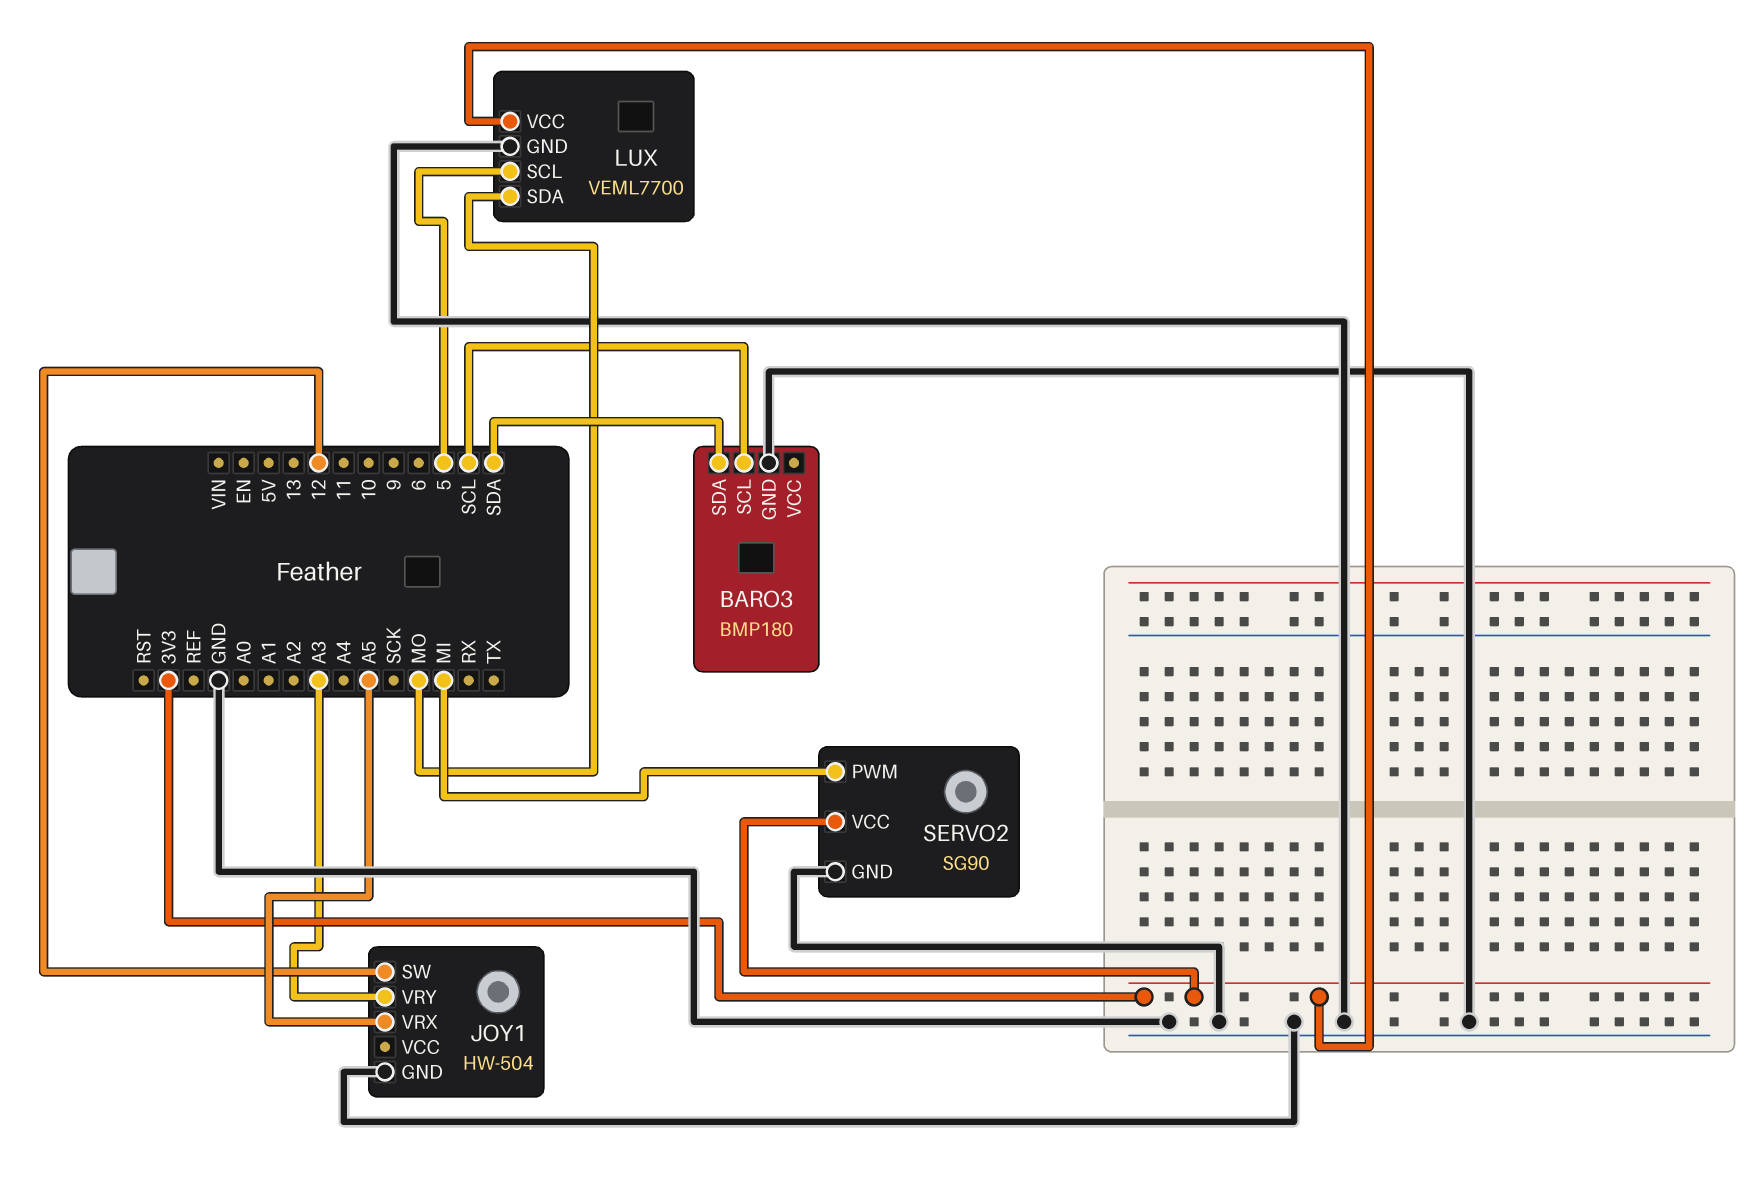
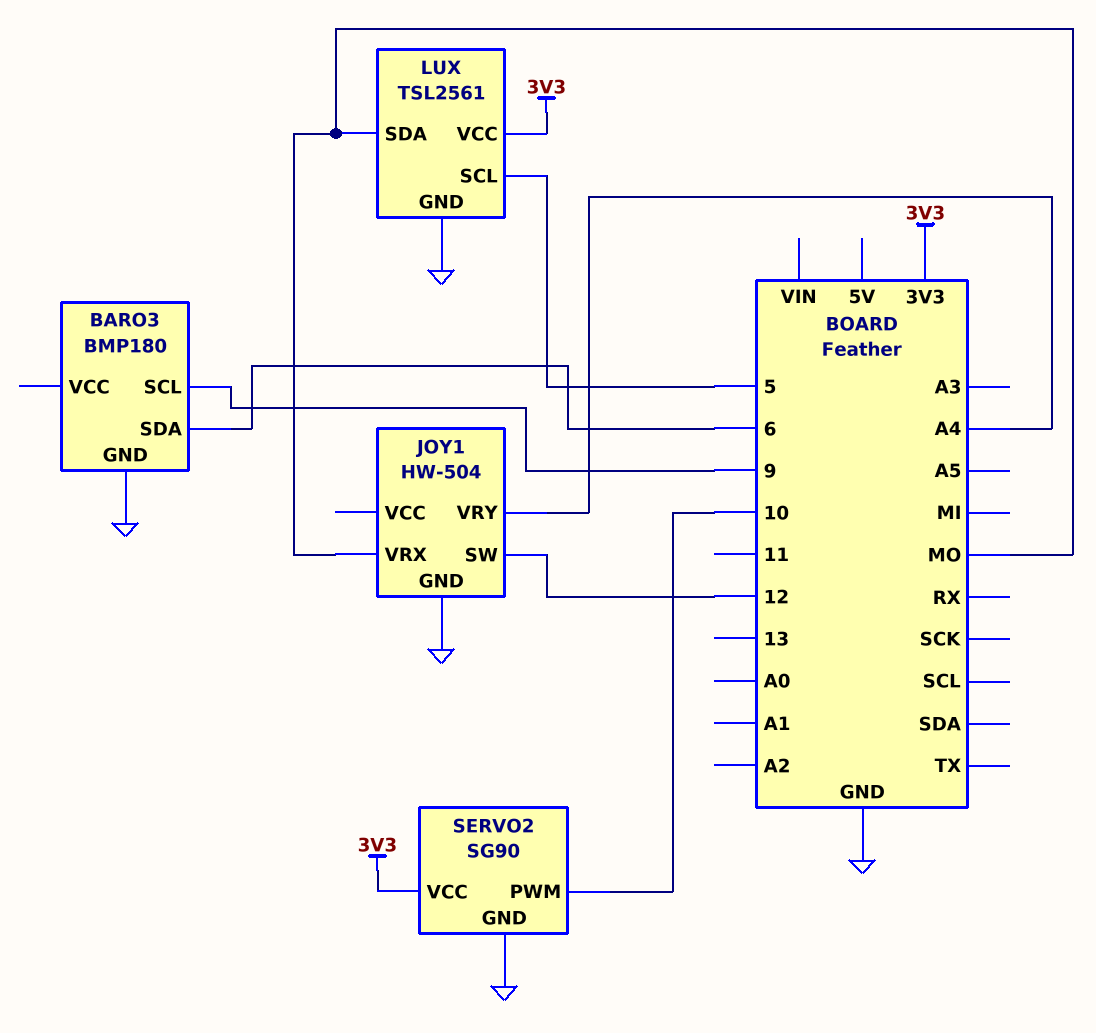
BARO3 pin SCL: SCL -> 9
BARO3 pin SDA: SDA -> 6
JOY1 pin VRX: A5 -> MO
JOY1 pin VRY: A3 -> A4
LUX: VEML7700 -> TSL2561
SERVO2 pin PWM: MI -> 10

